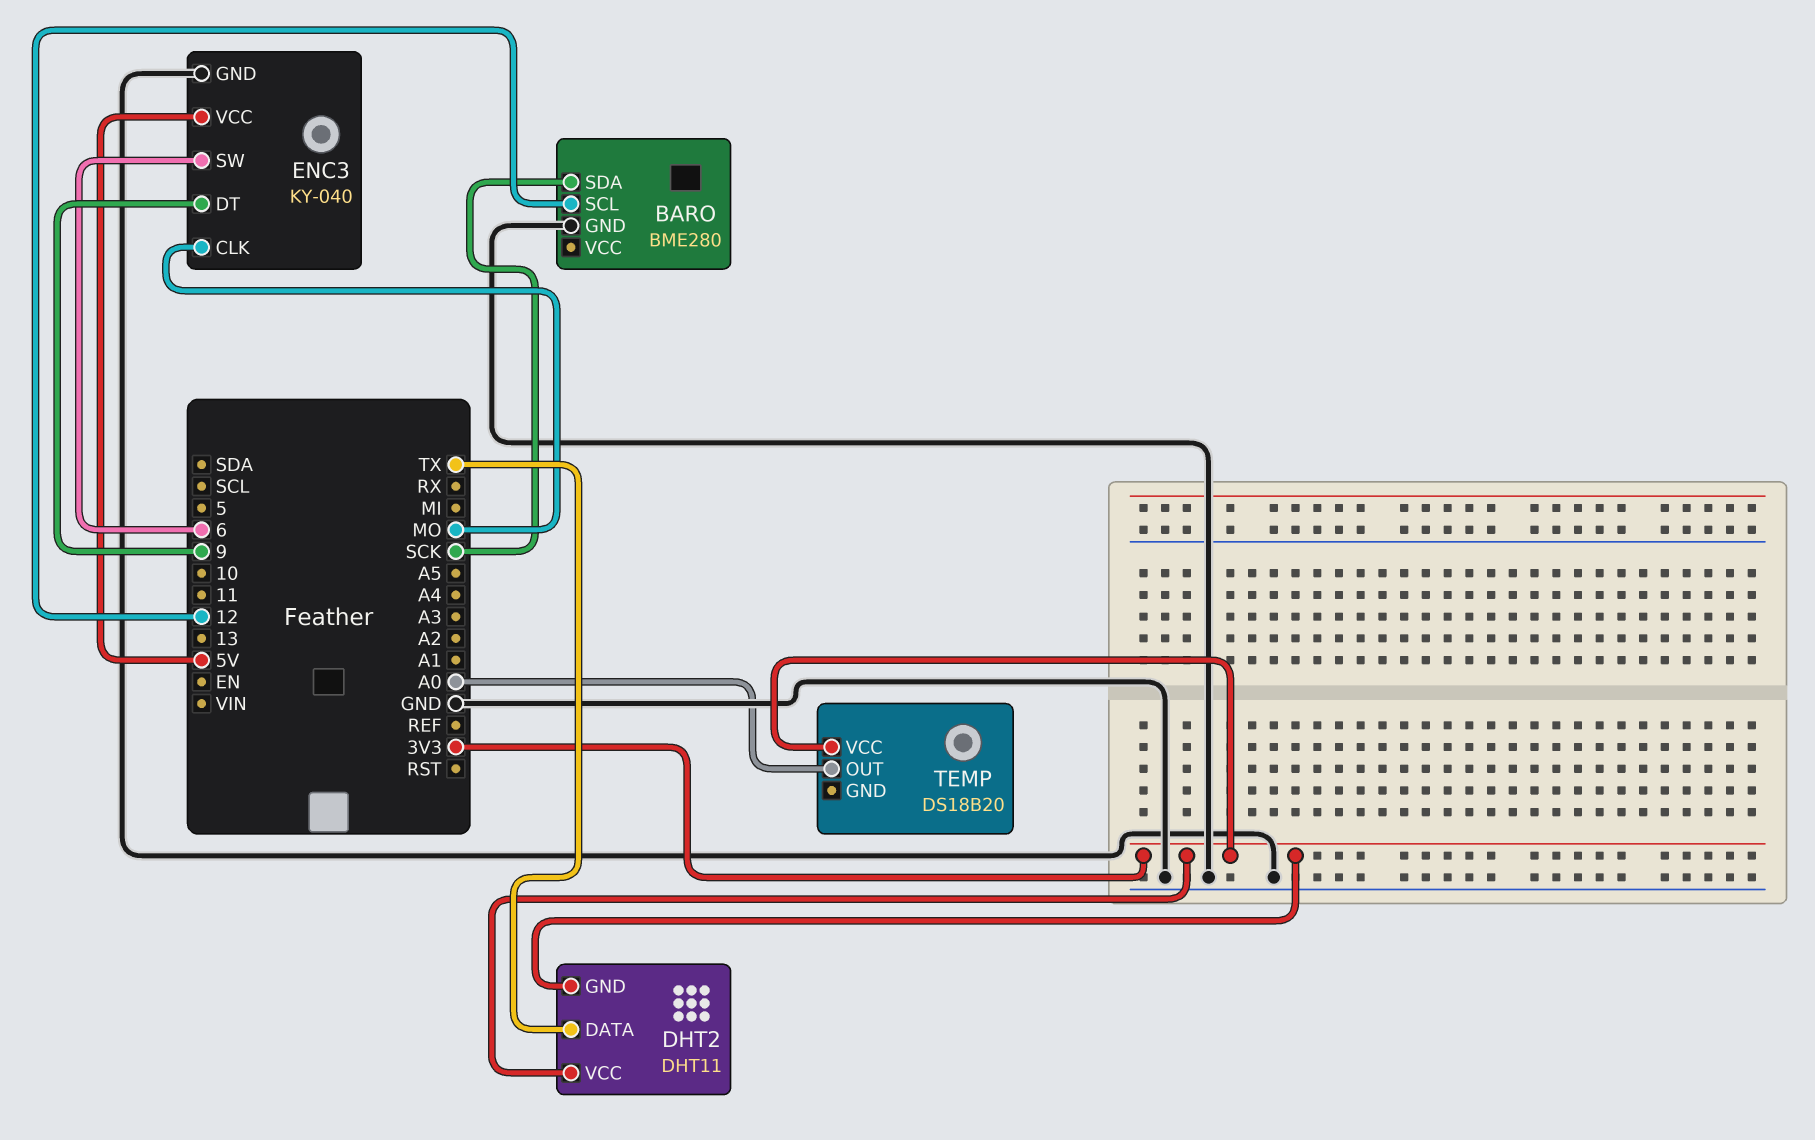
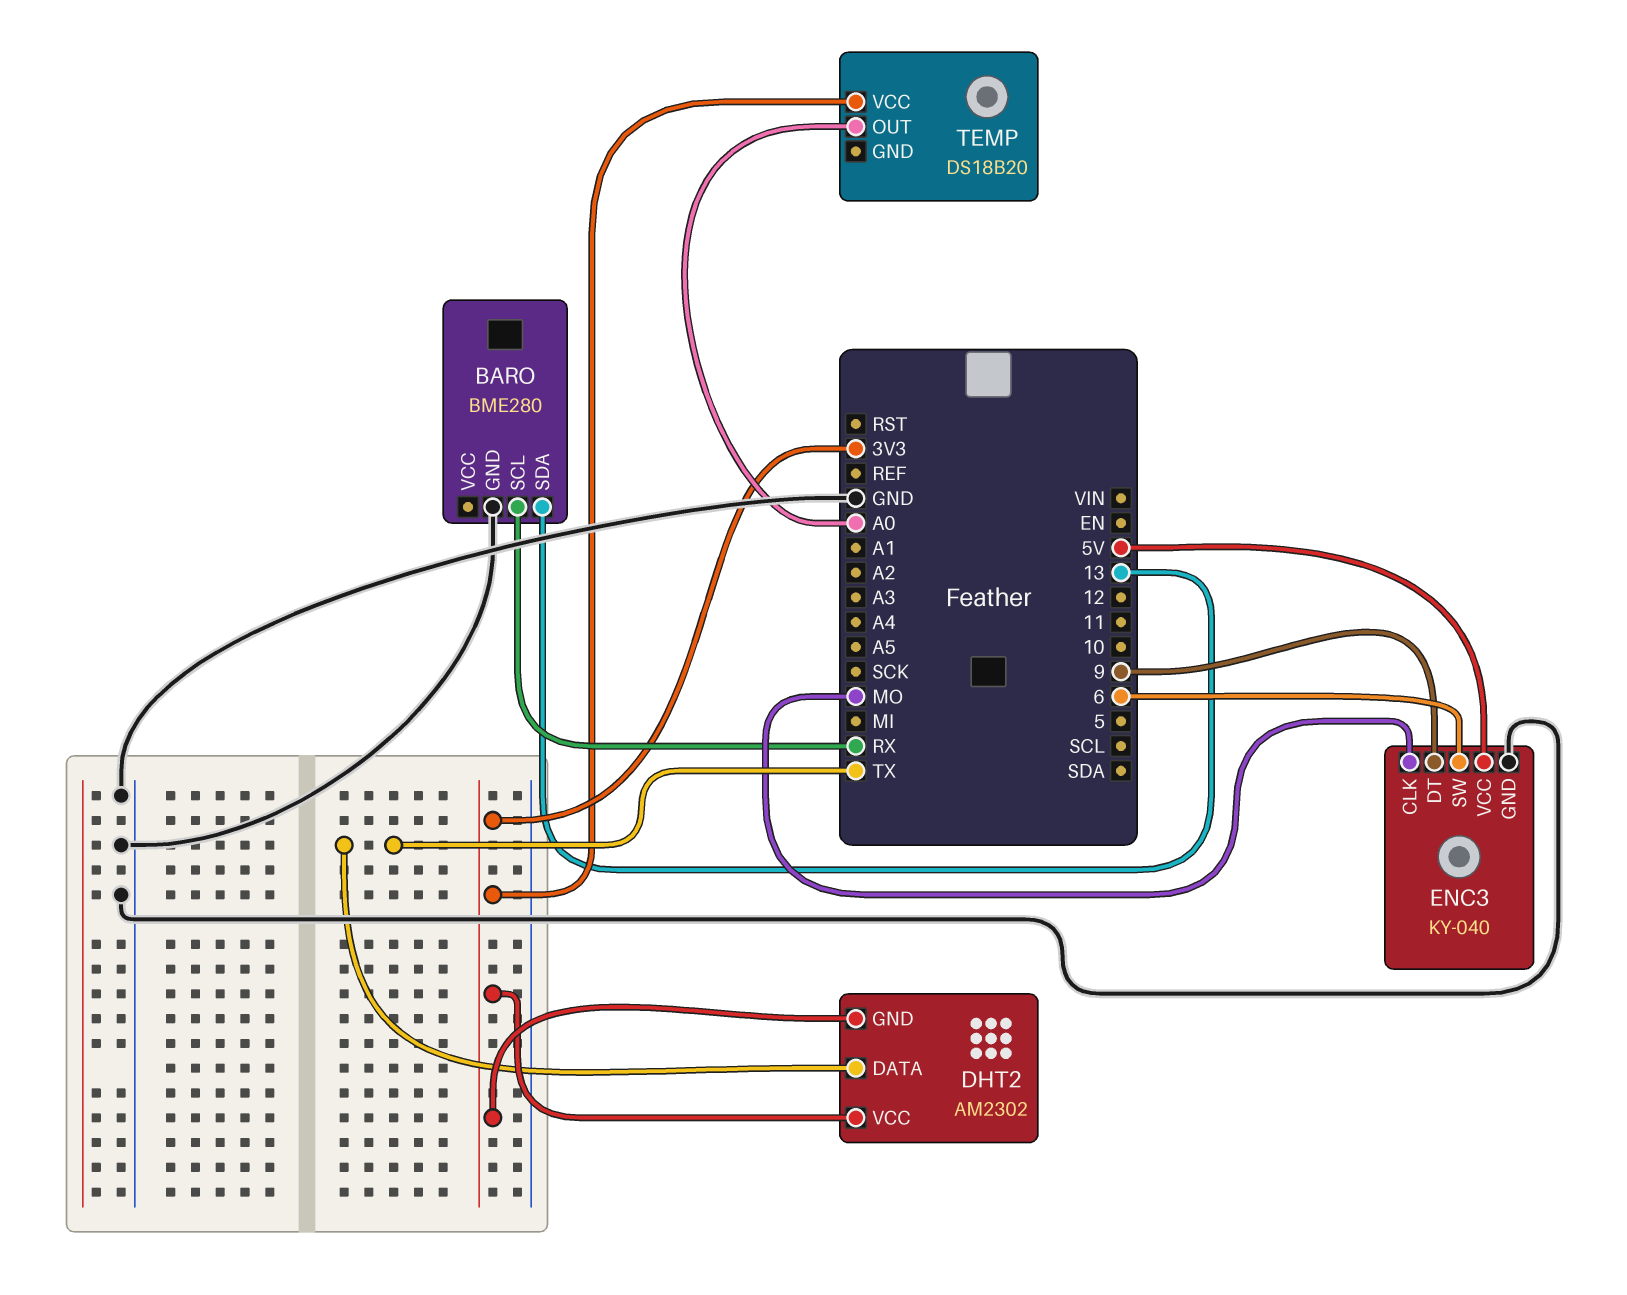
BARO pin SCL: 12 -> RX
BARO pin SDA: SCK -> 13
DHT2: DHT11 -> AM2302

